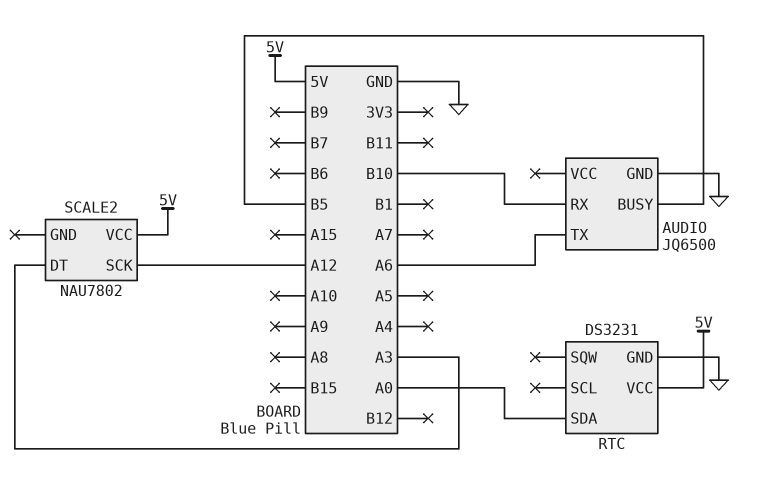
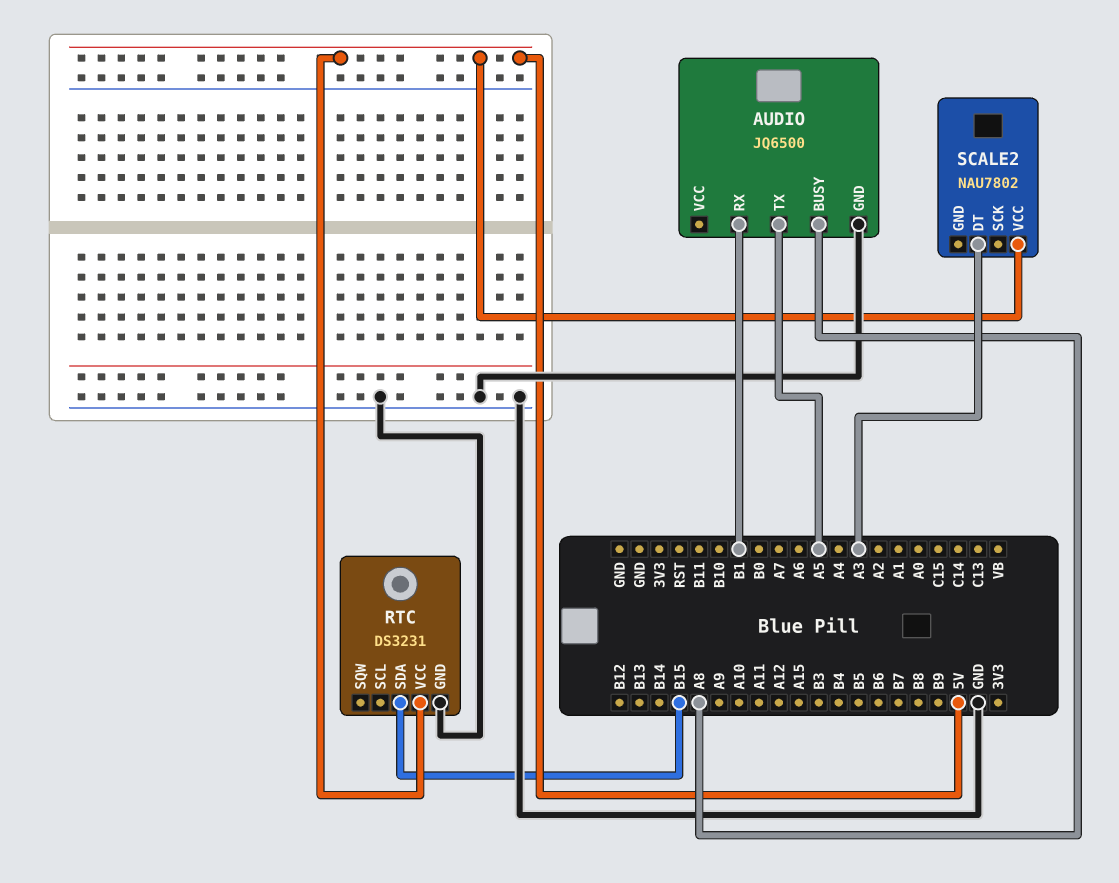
AUDIO pin BUSY: B5 -> A8
AUDIO pin RX: B10 -> B1
AUDIO pin TX: A6 -> A5
RTC pin SDA: A0 -> B15
SCALE2 pin SCK: A12 -> none

